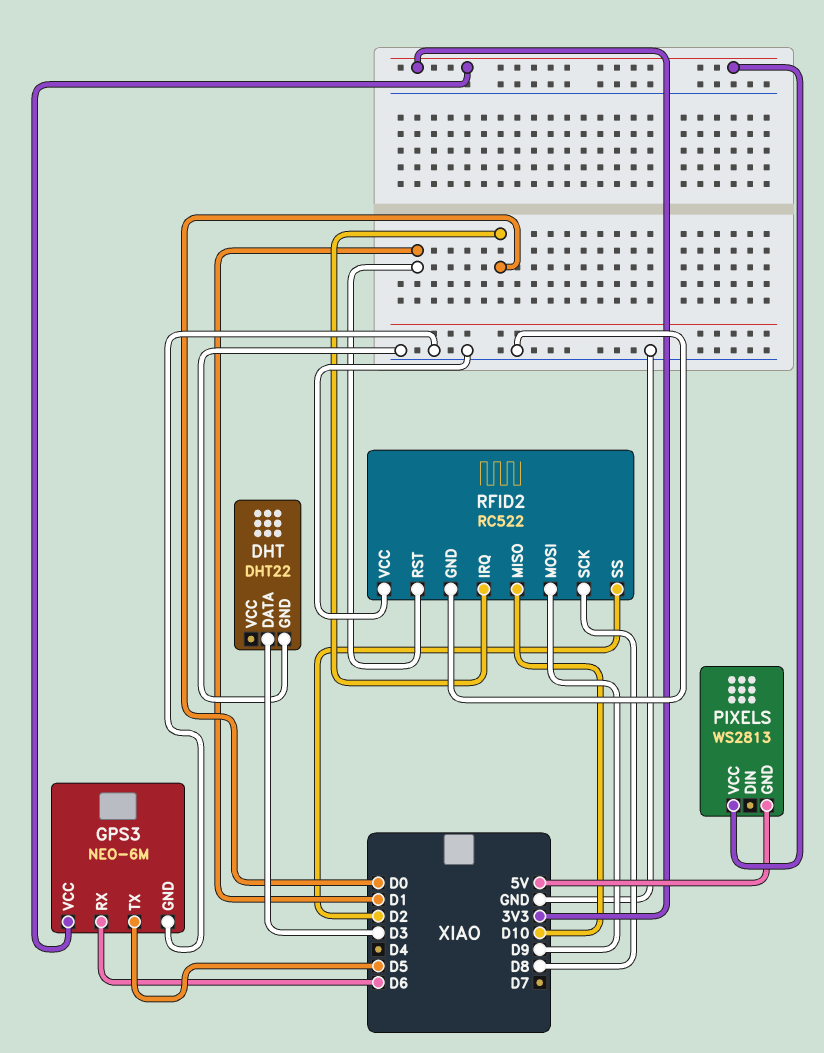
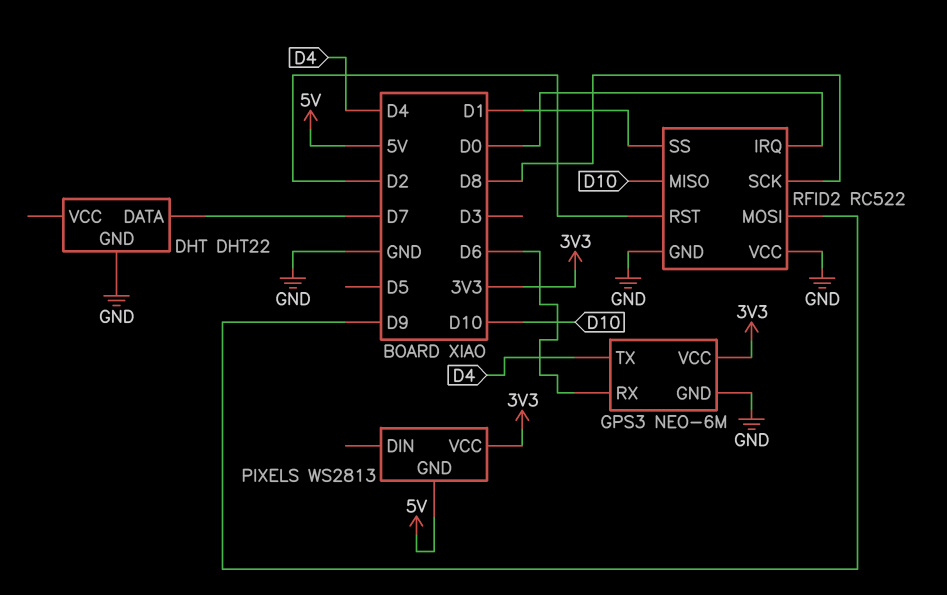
DHT pin DATA: D3 -> D7
GPS3 pin TX: D5 -> D4
RFID2 pin RST: D1 -> D2
RFID2 pin SS: D2 -> D1

